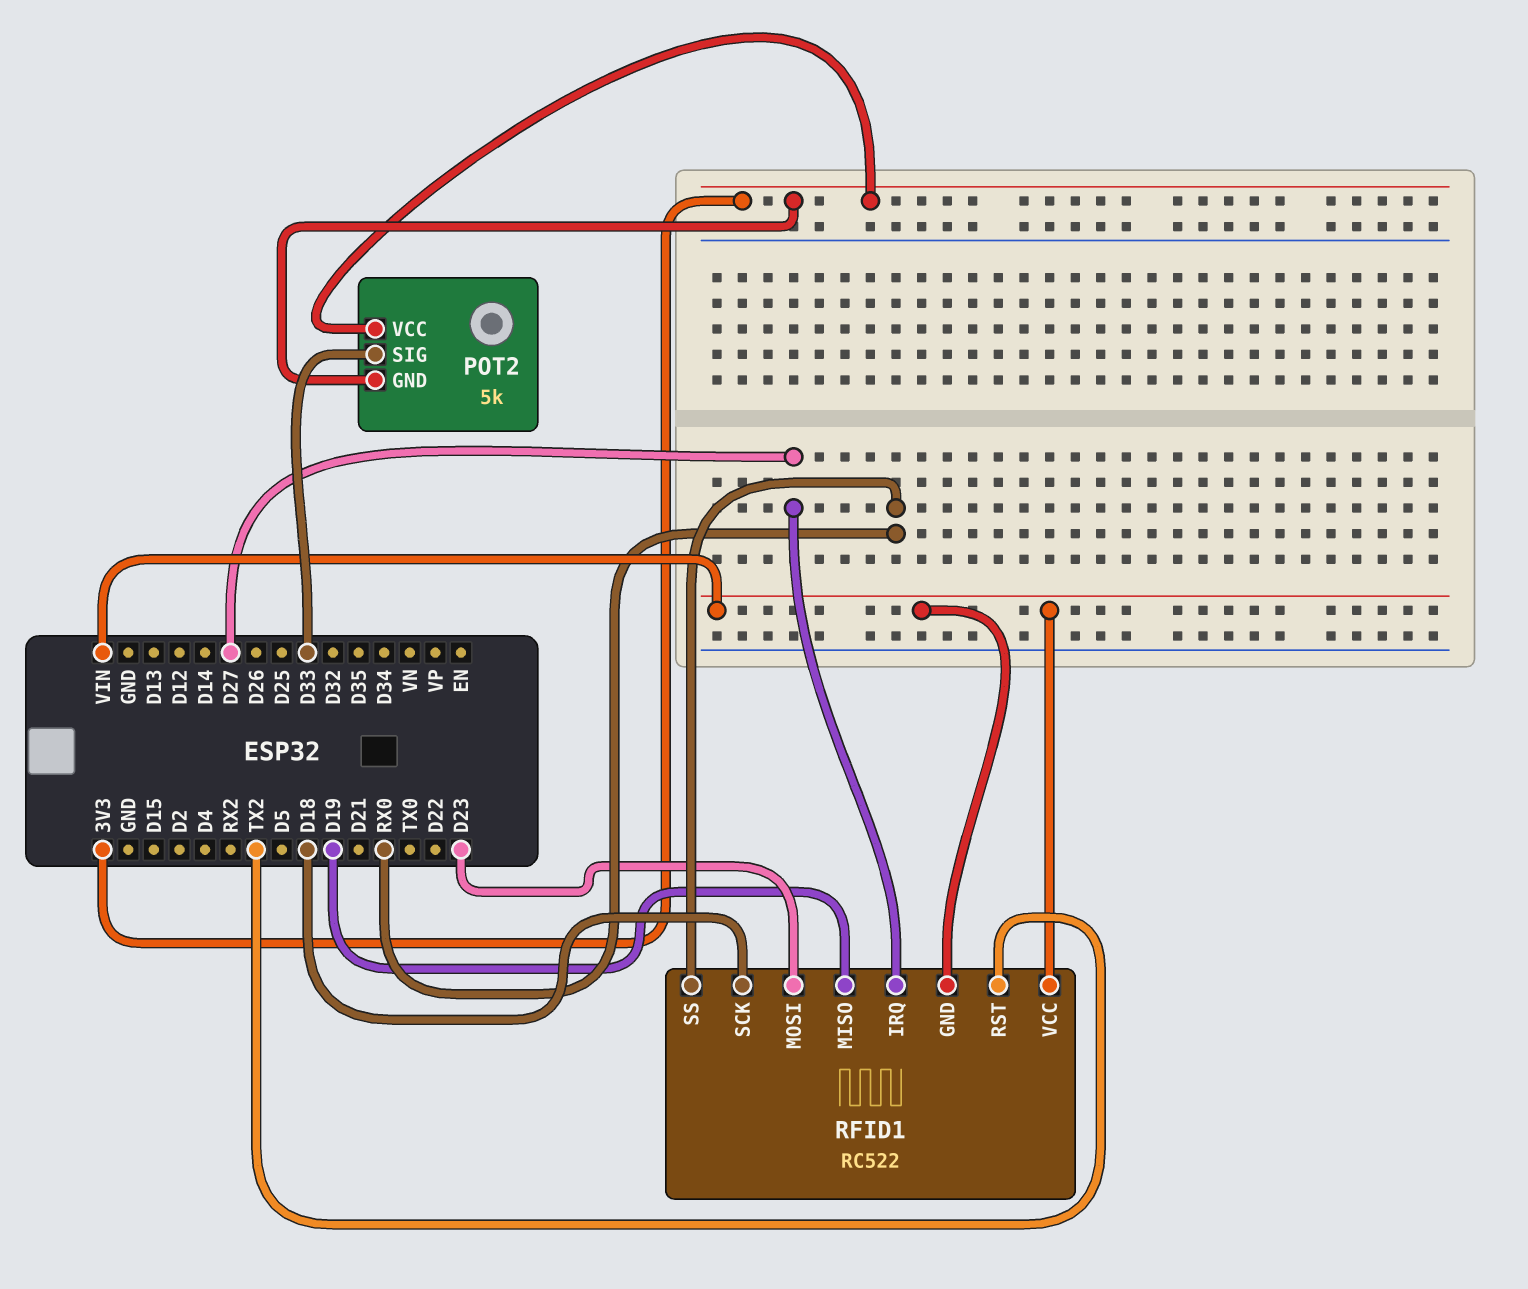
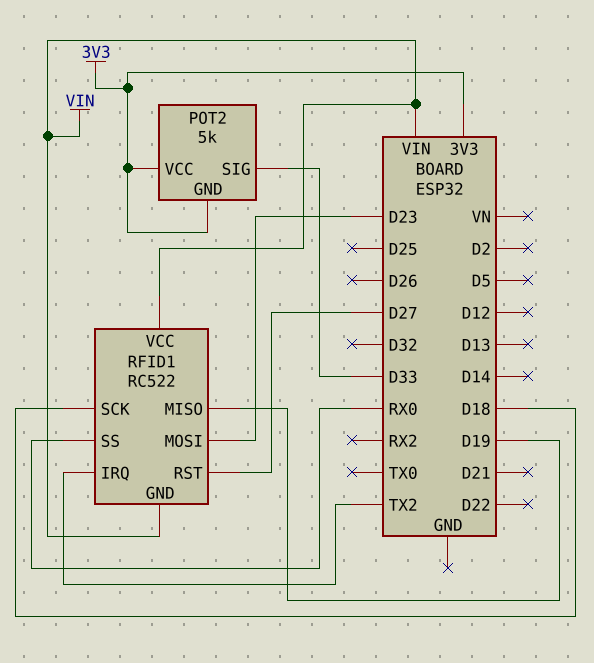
RFID1 pin IRQ: D27 -> TX2
RFID1 pin RST: TX2 -> D27

